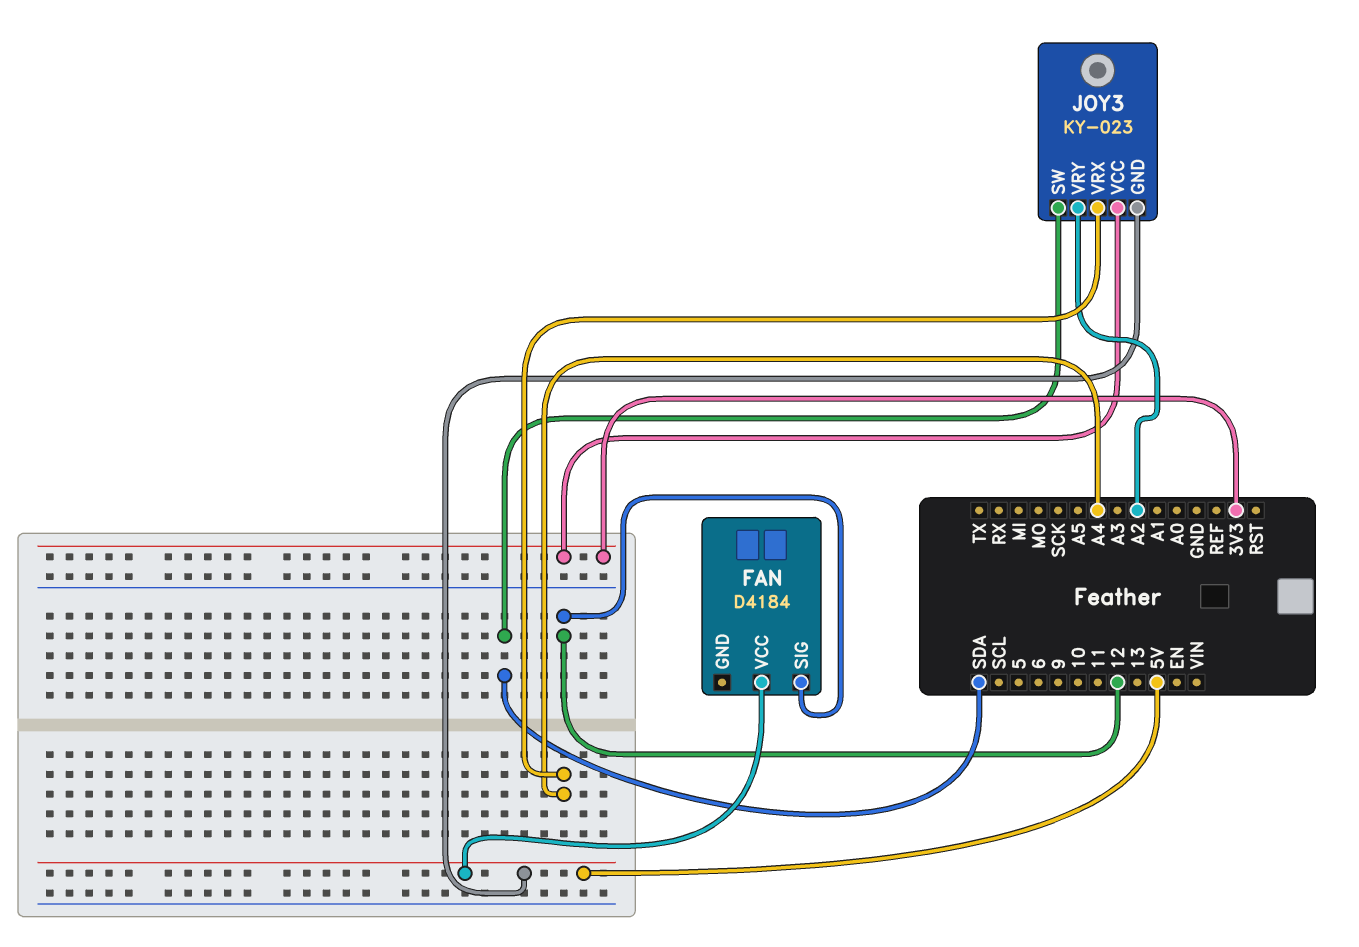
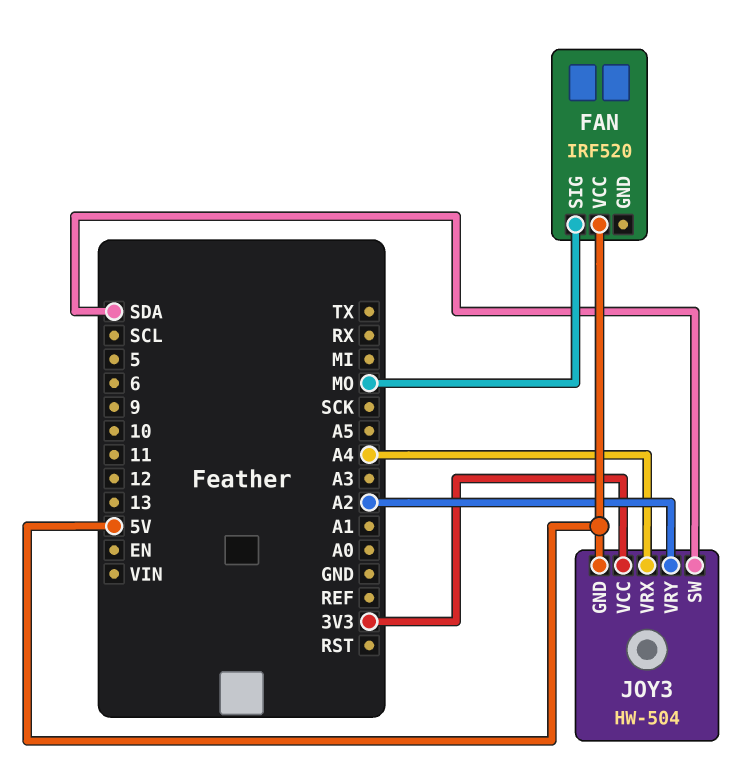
FAN: D4184 -> IRF520
FAN pin SIG: 12 -> MO
JOY3: KY-023 -> HW-504

